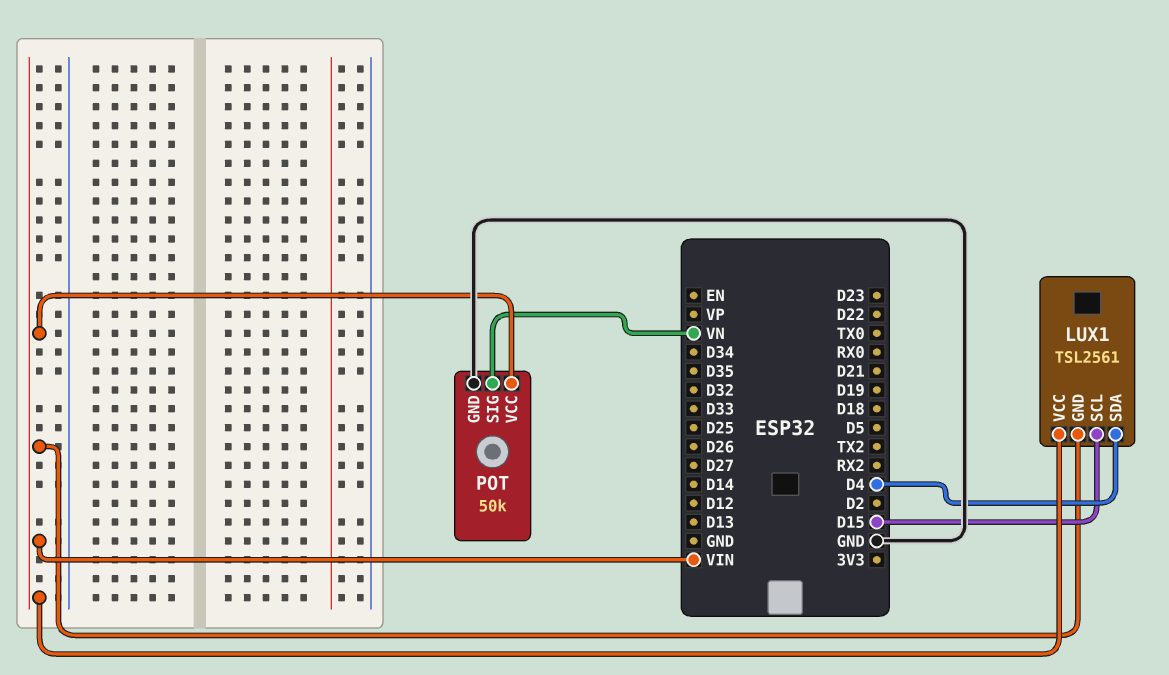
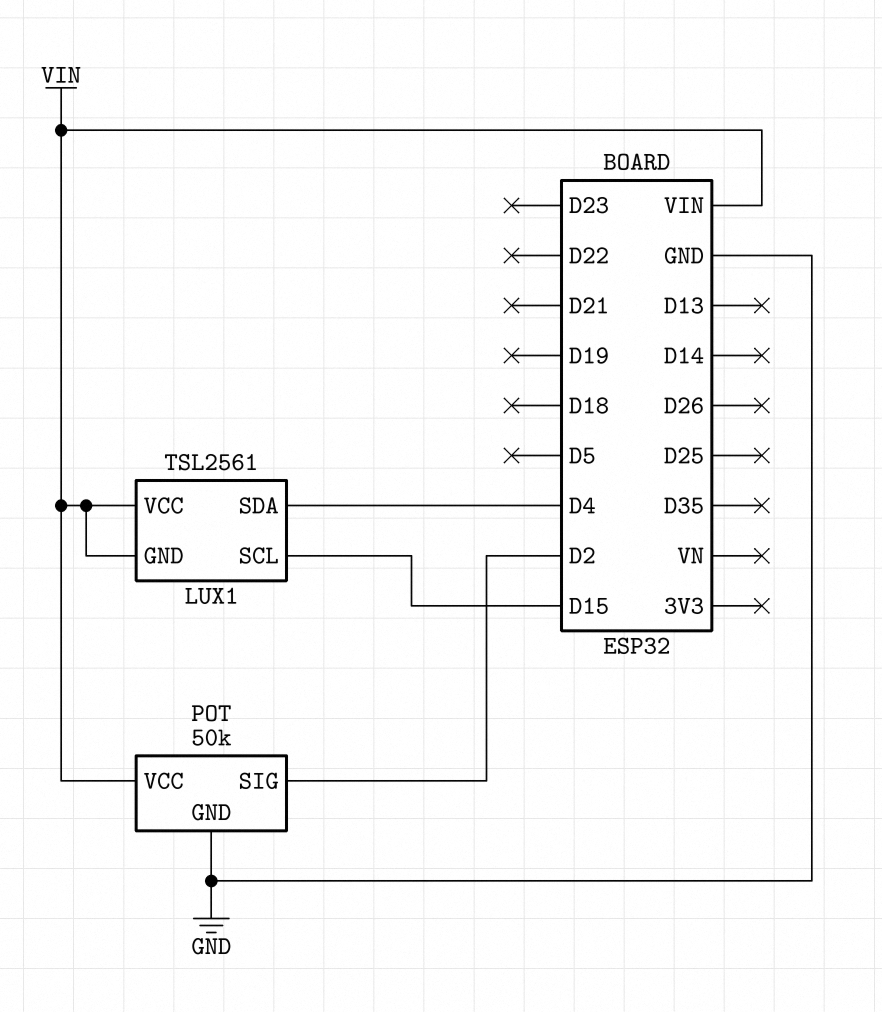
POT pin SIG: VN -> D2

